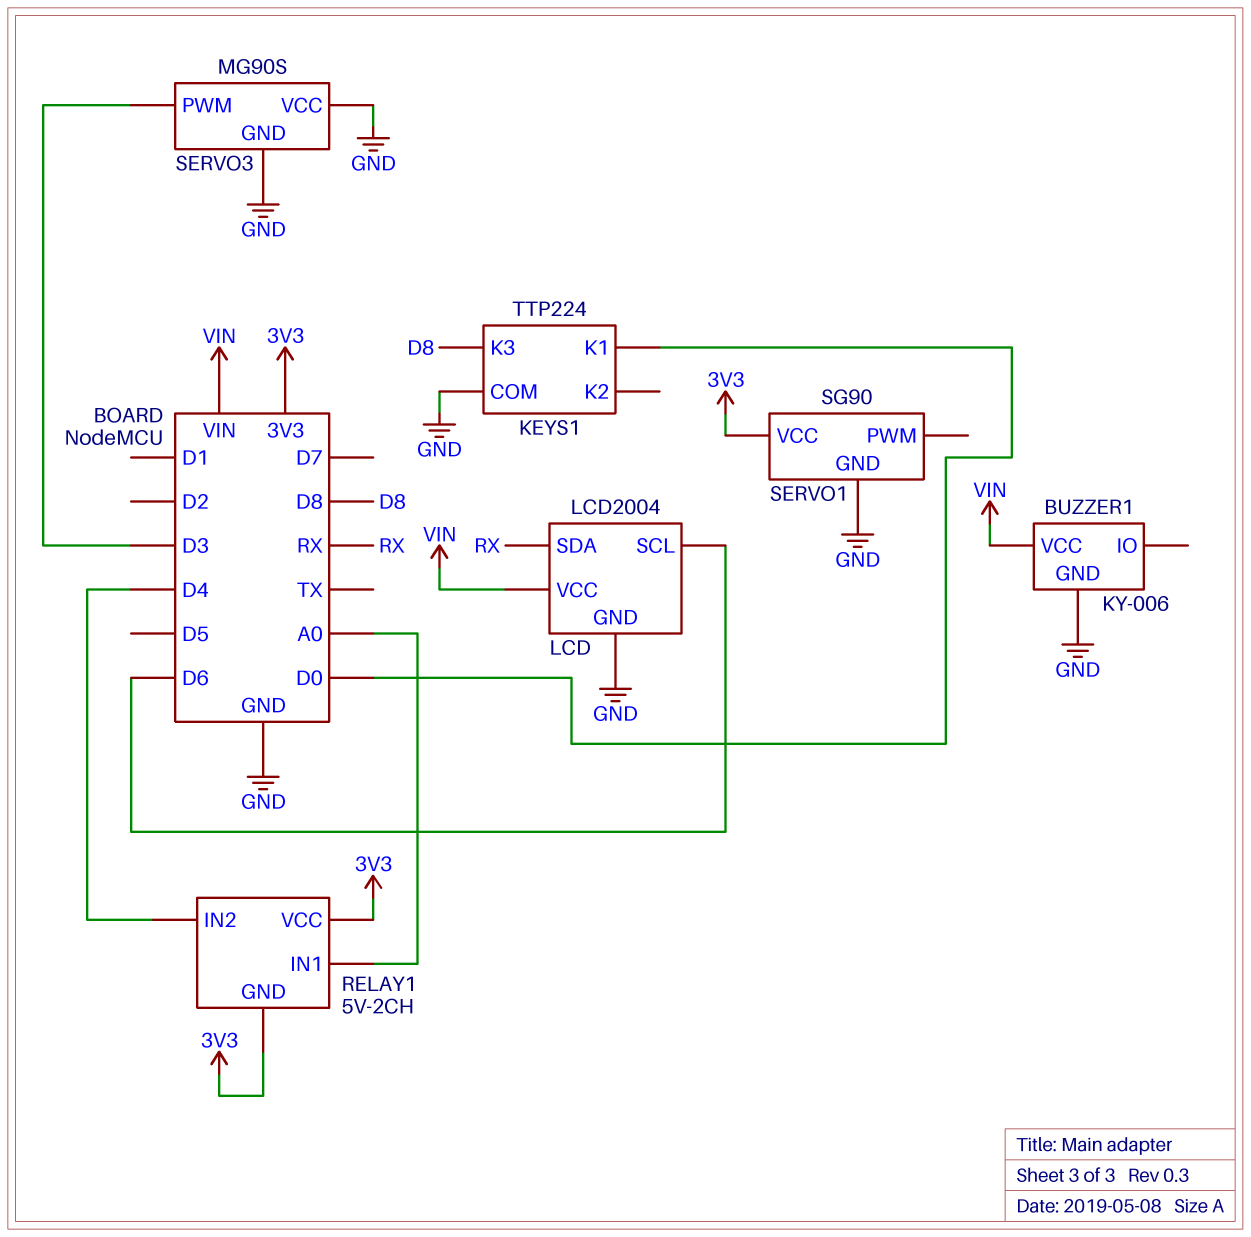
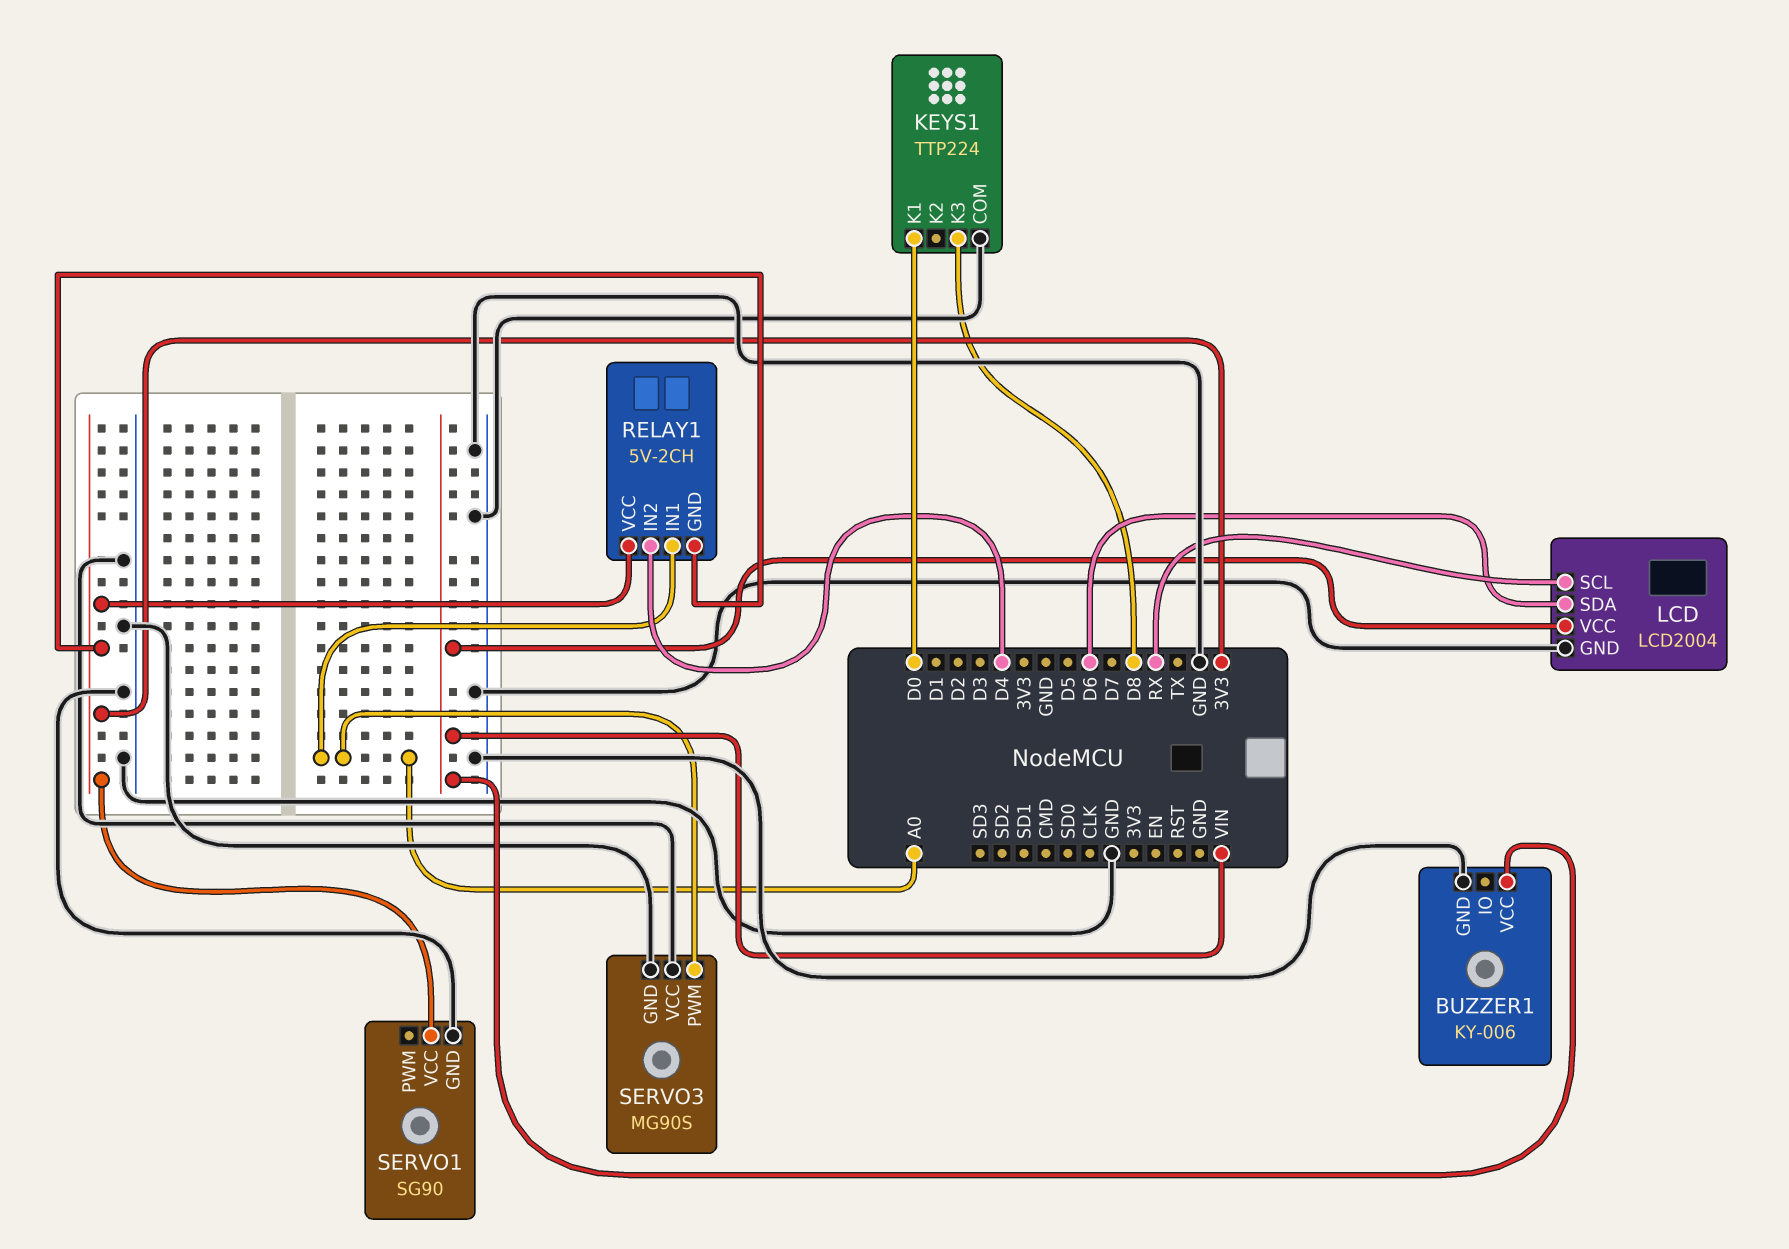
LCD pin SCL: D6 -> RX
LCD pin SDA: RX -> D6
SERVO3 pin PWM: D3 -> A0

